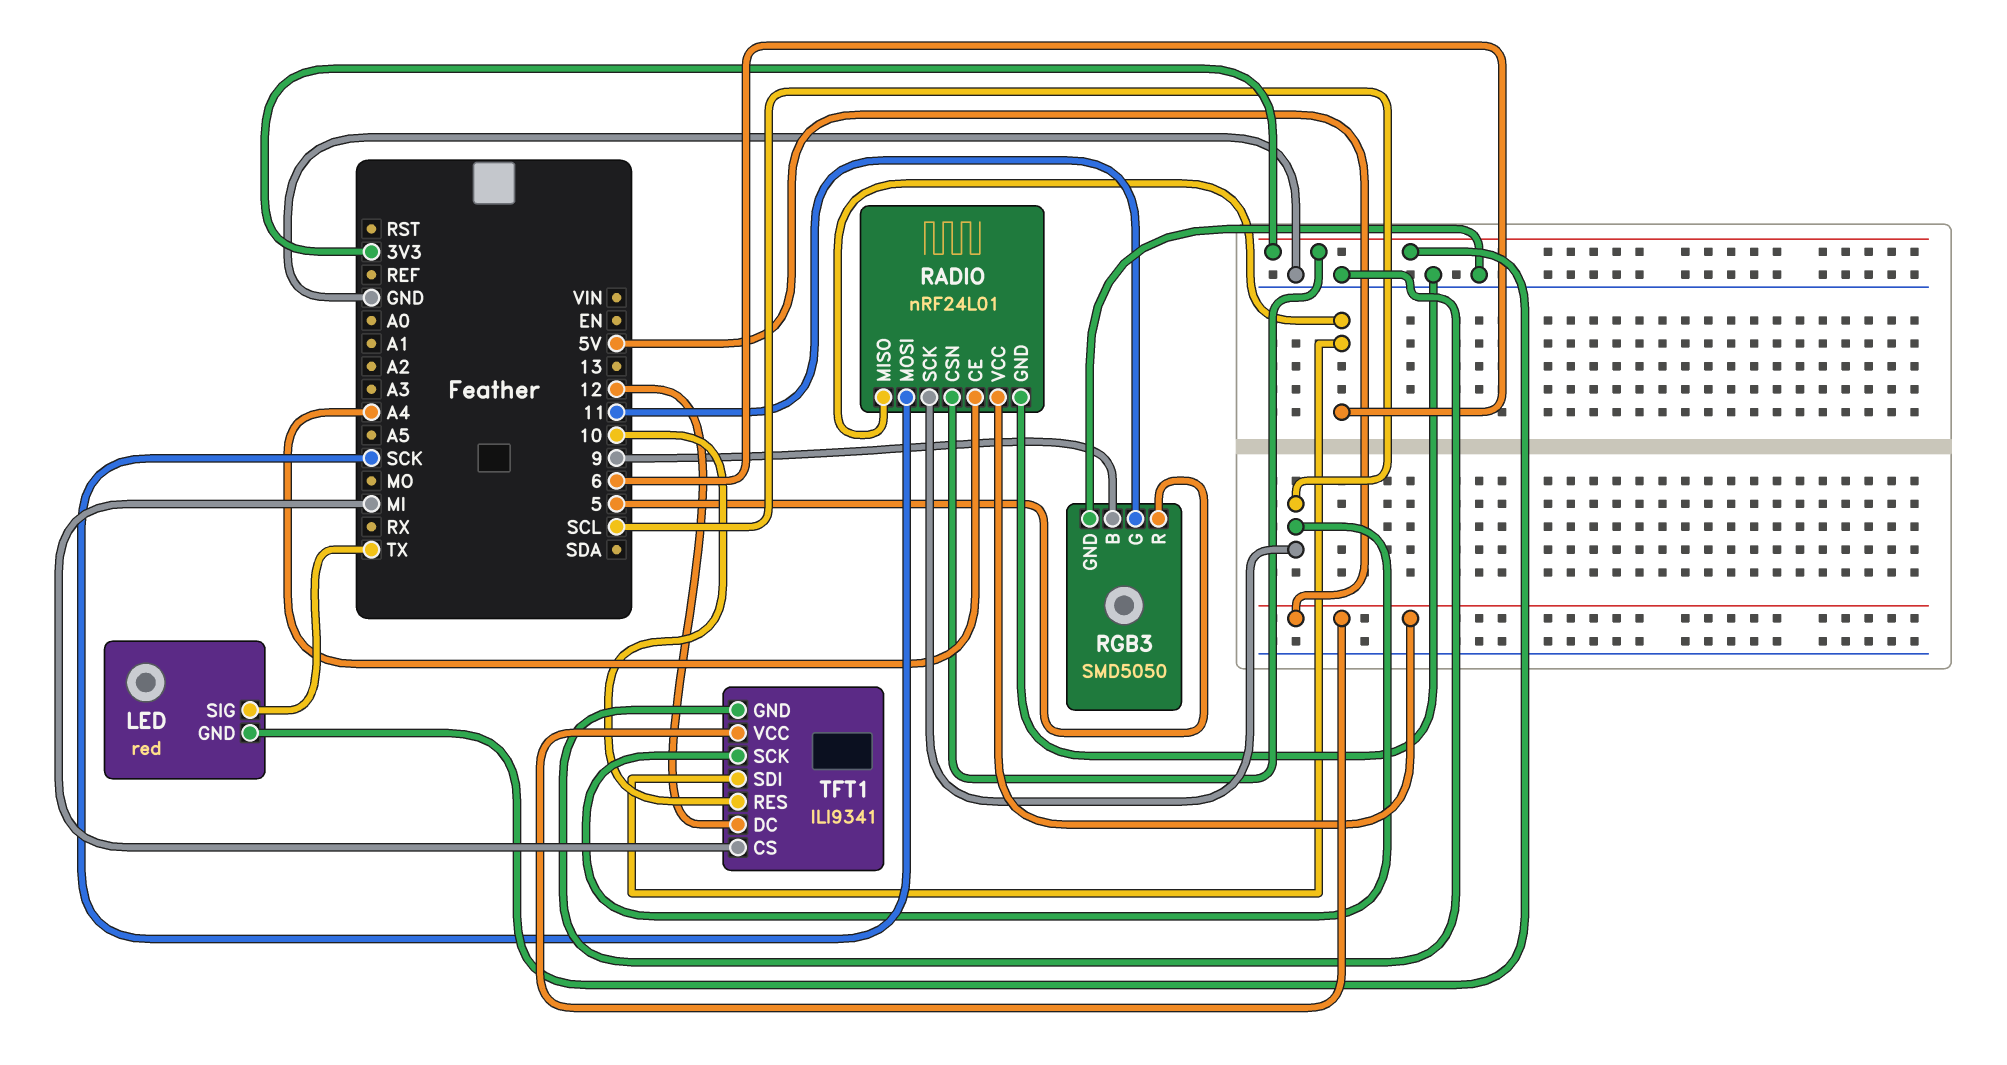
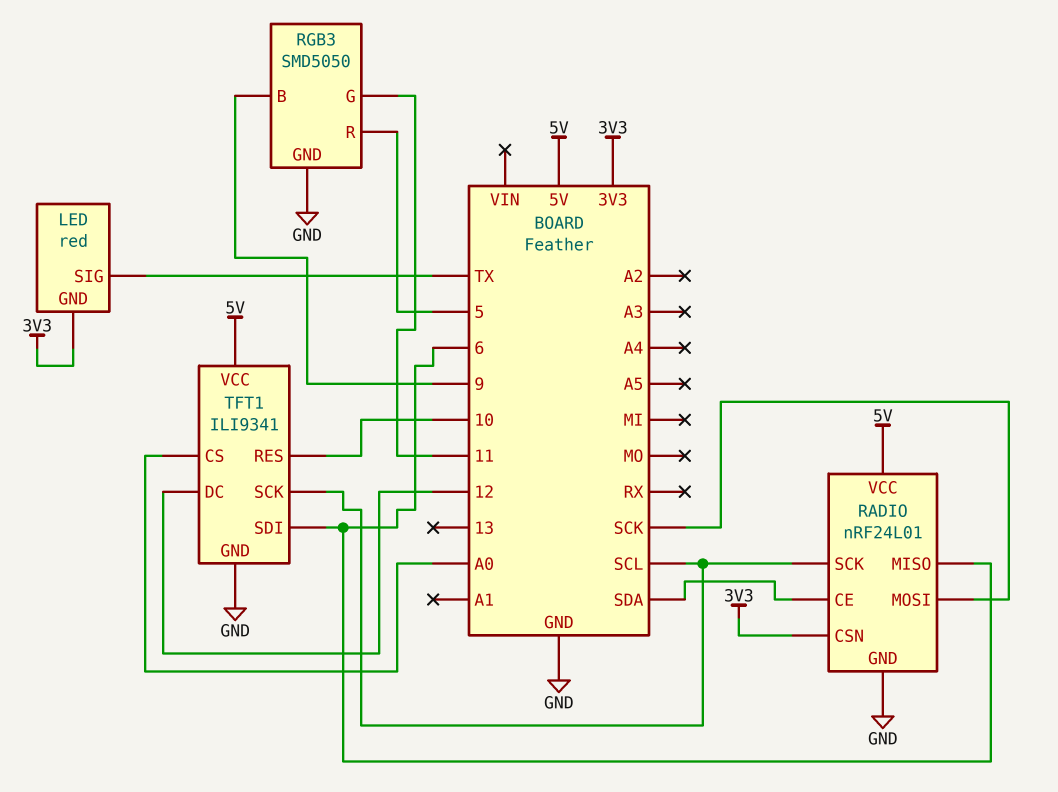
RADIO pin CE: A4 -> SDA
TFT1 pin CS: MI -> A0

